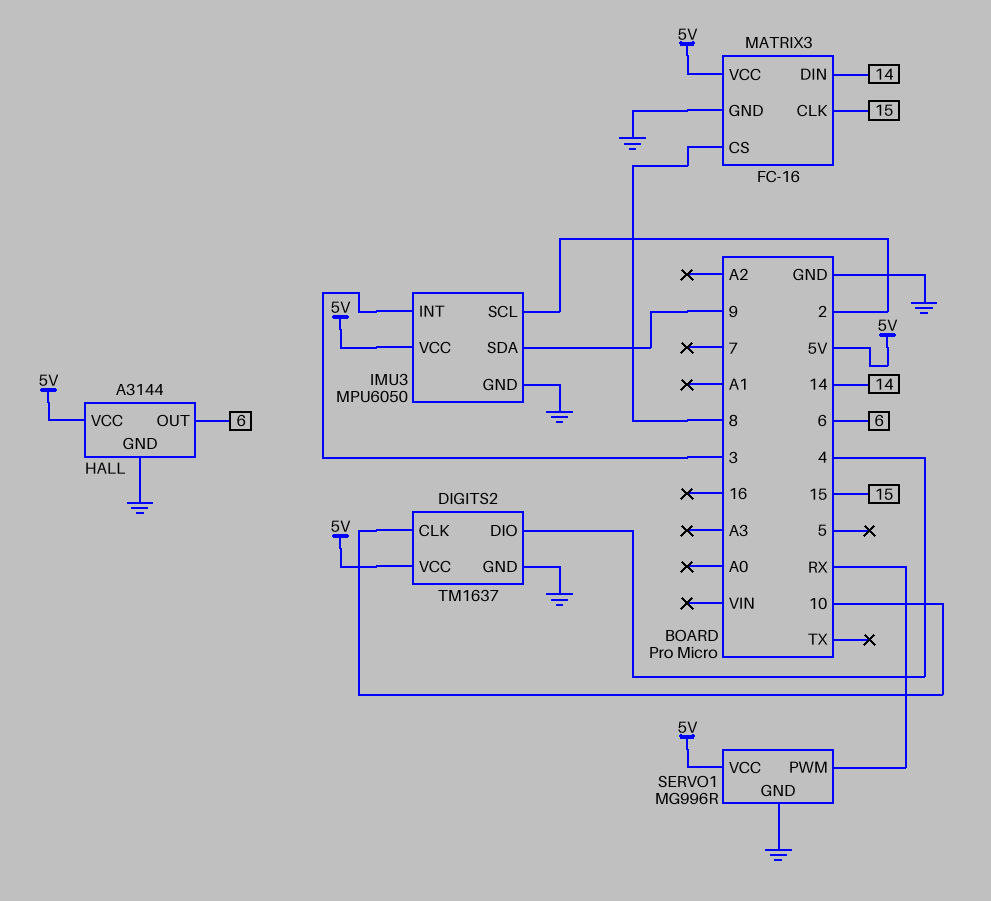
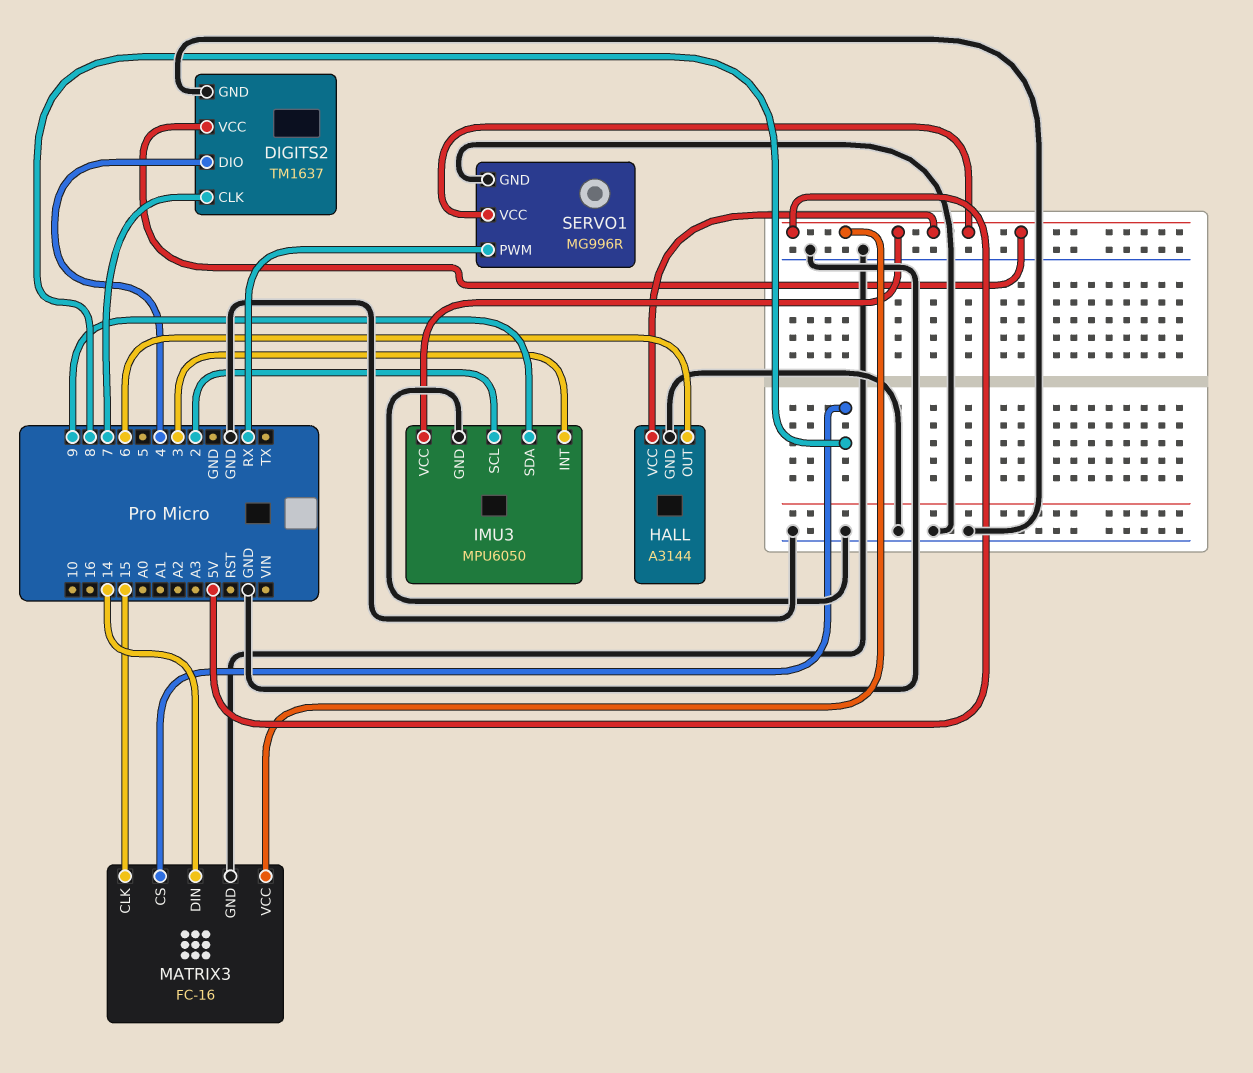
DIGITS2 pin CLK: 10 -> 7

